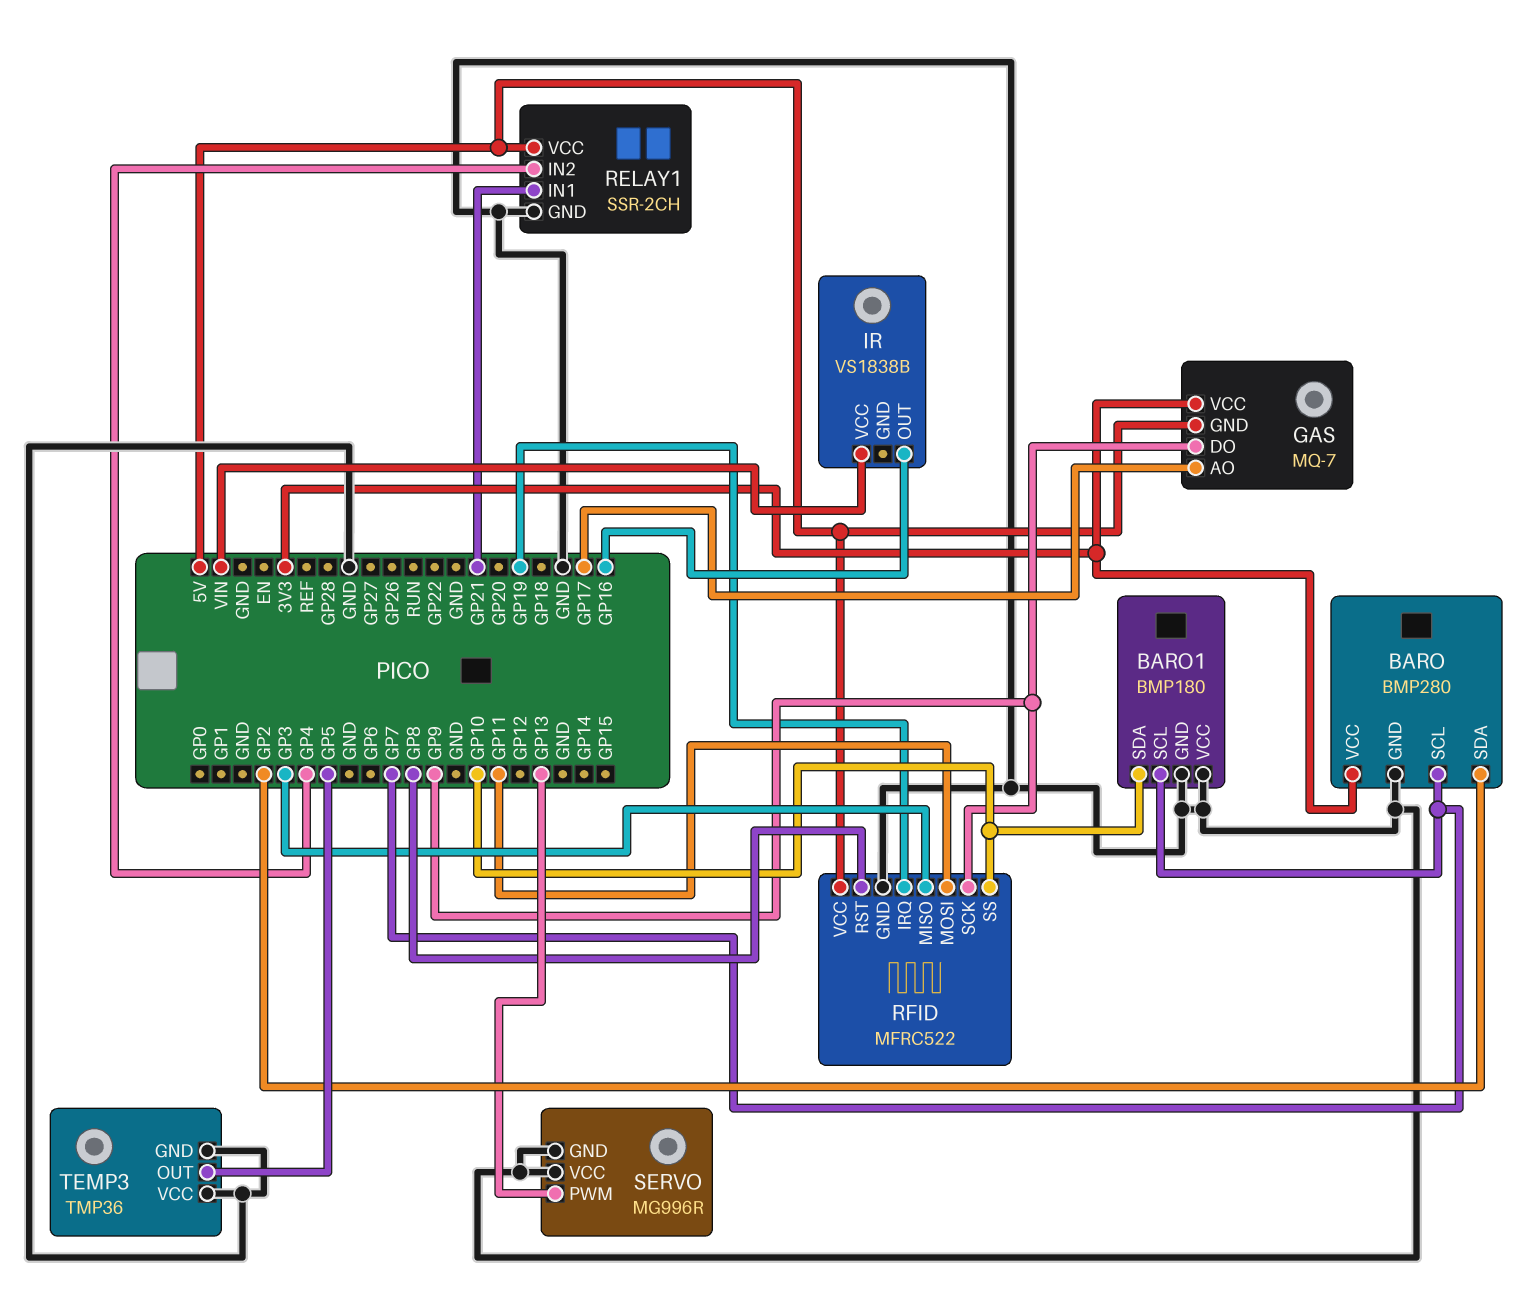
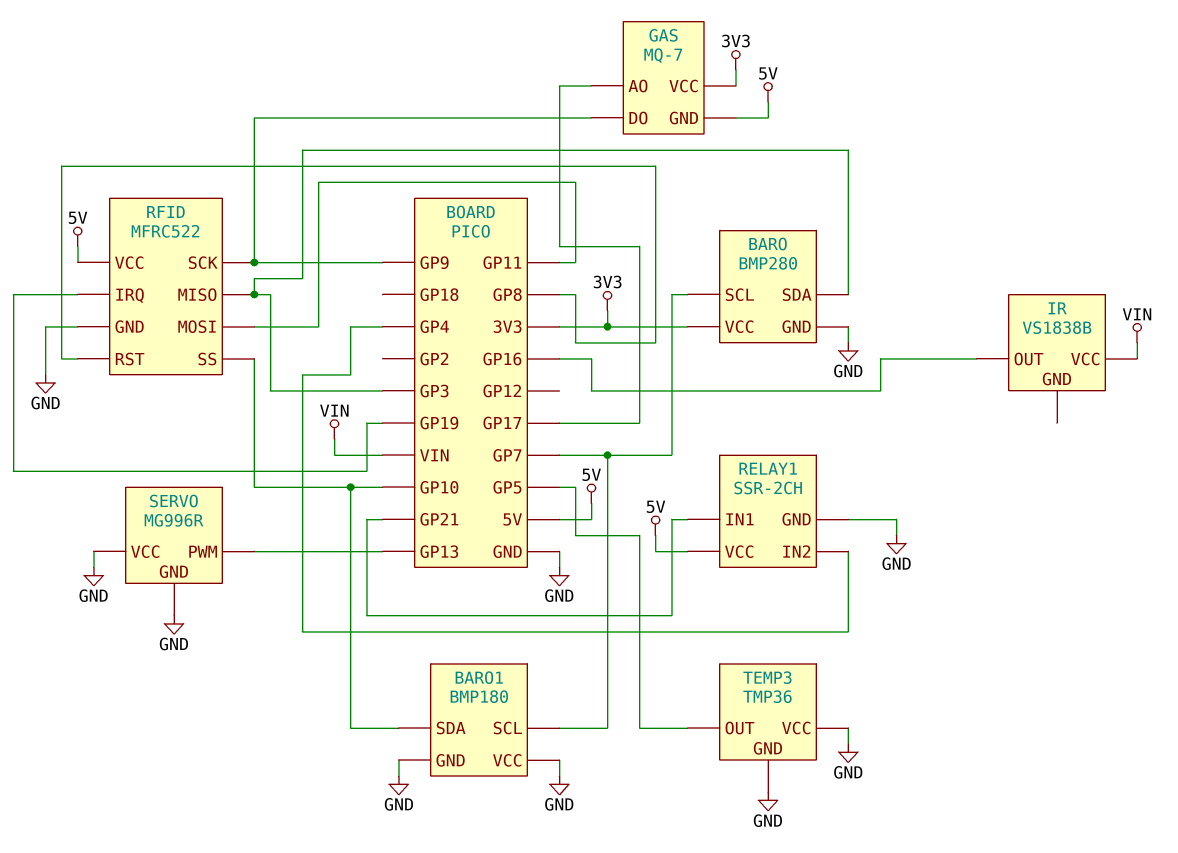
BARO pin SDA: GP2 -> GP3

